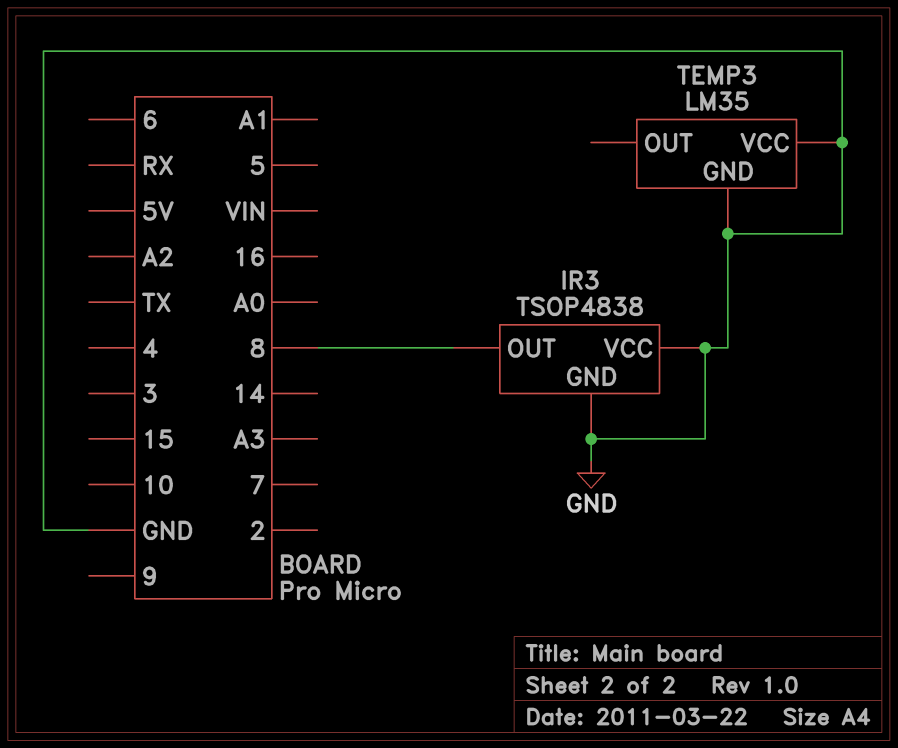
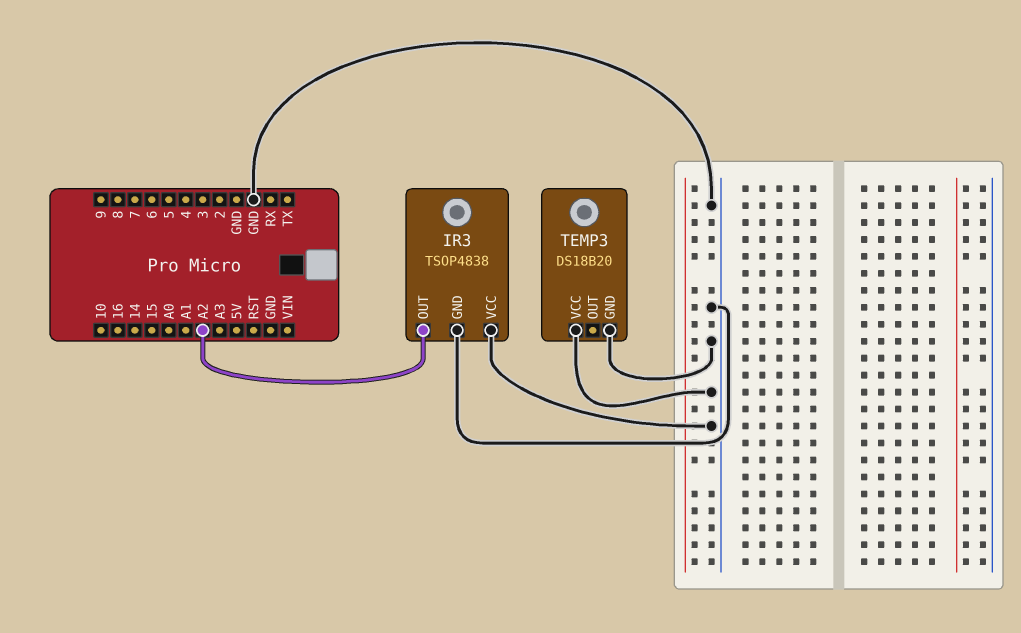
IR3 pin OUT: 8 -> A2
TEMP3: LM35 -> DS18B20

